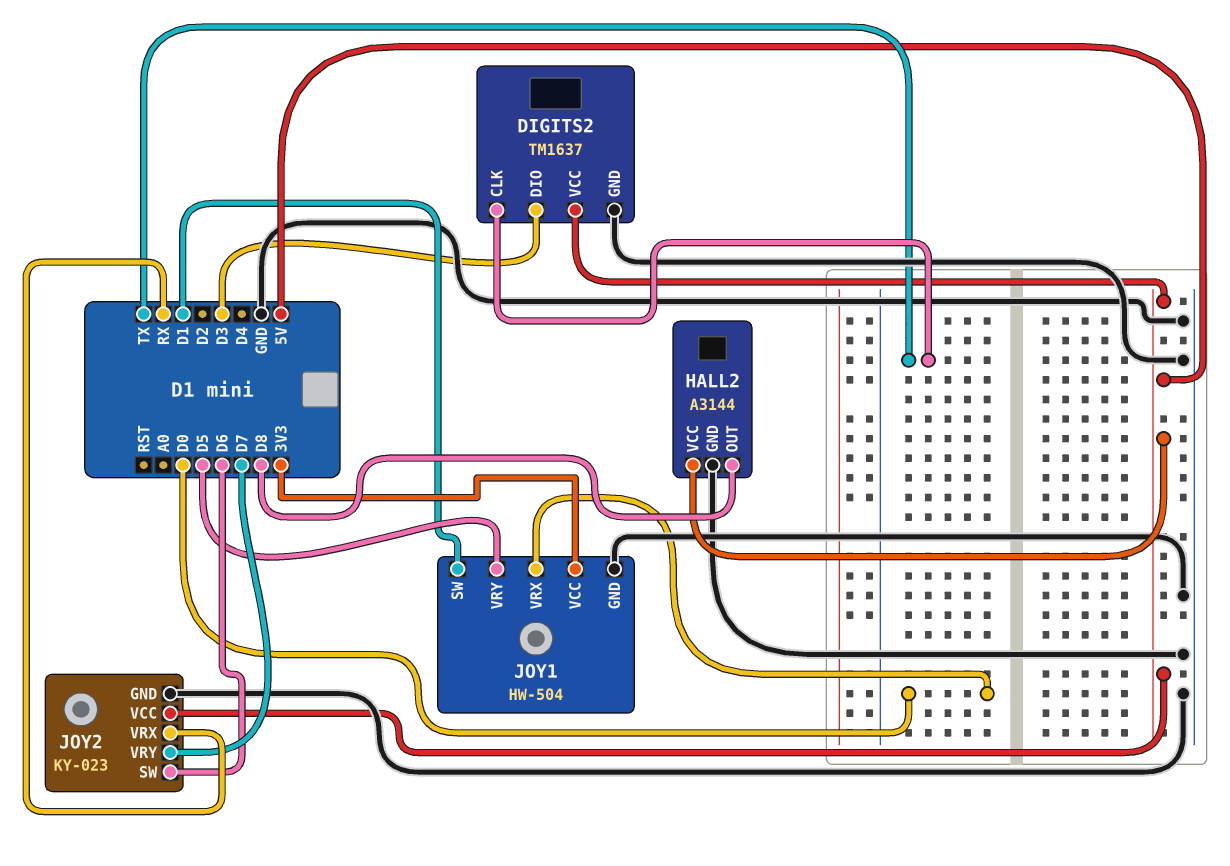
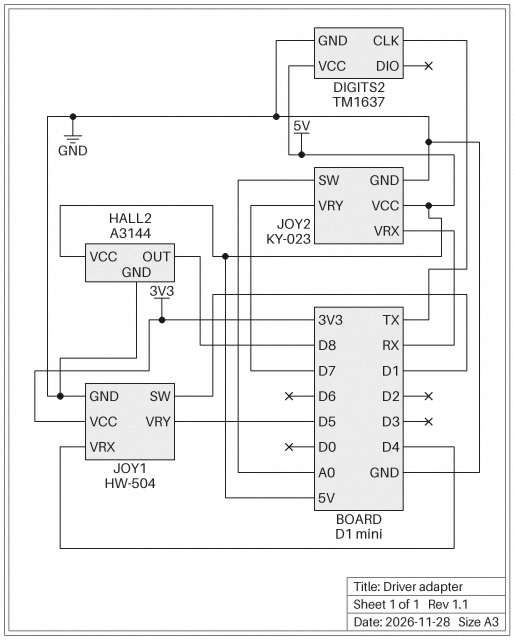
DIGITS2 pin DIO: D3 -> none
JOY1 pin VRX: D0 -> D4
JOY2 pin SW: D6 -> A0

